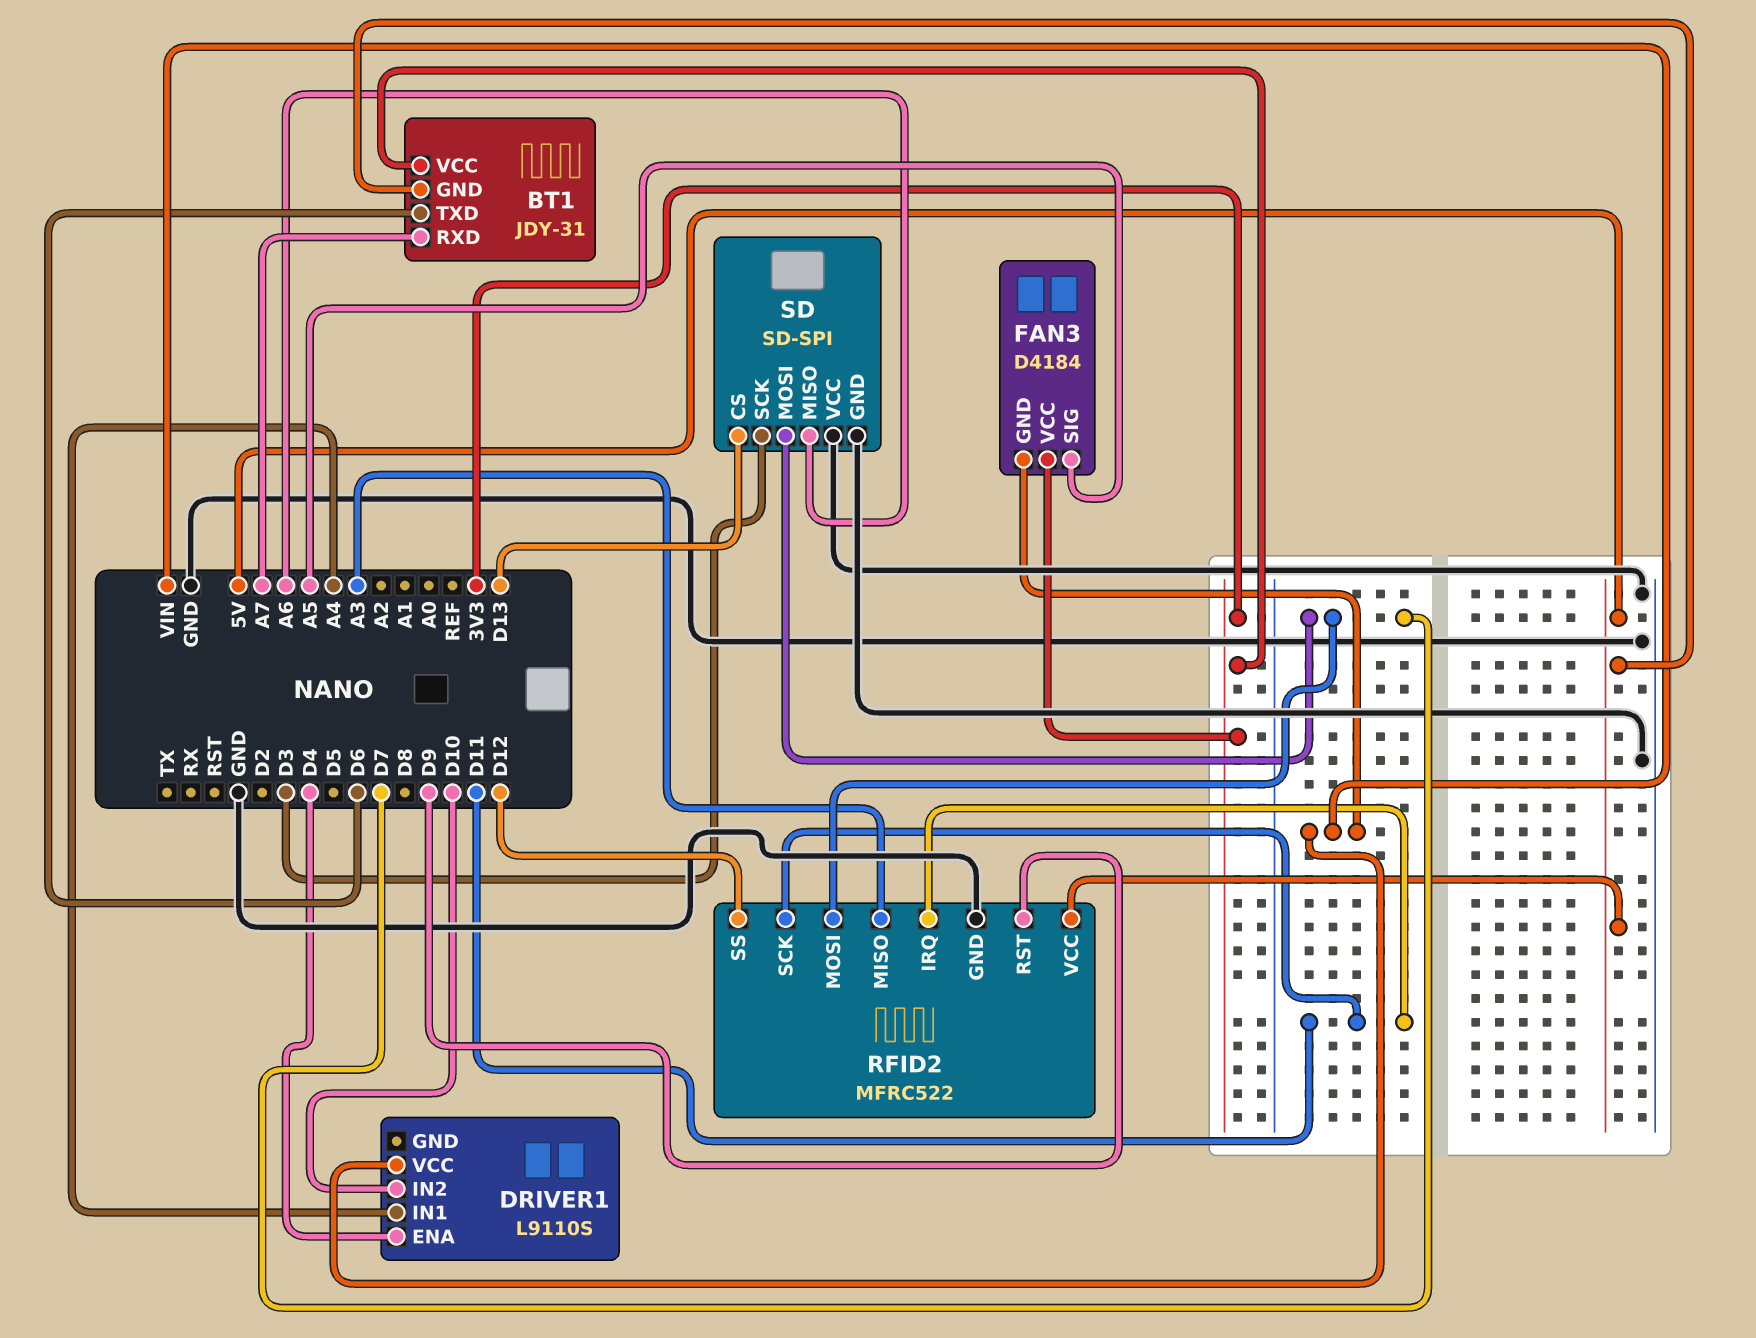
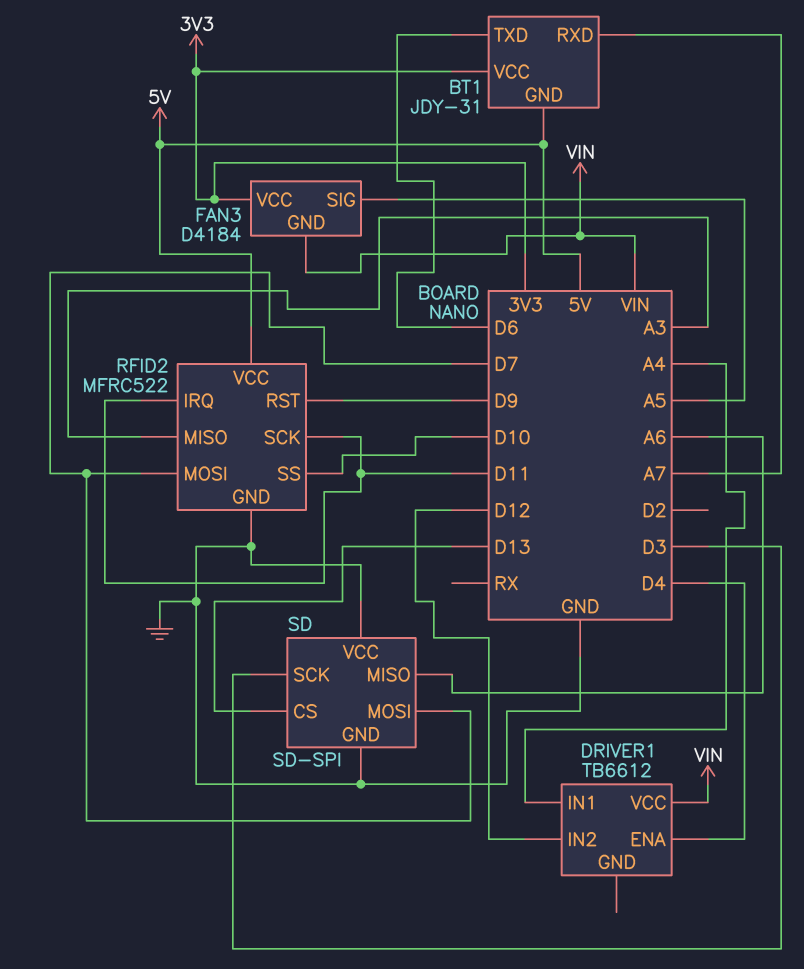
DRIVER1: L9110S -> TB6612
DRIVER1 pin IN2: D10 -> D12
RFID2 pin SS: D12 -> D10

